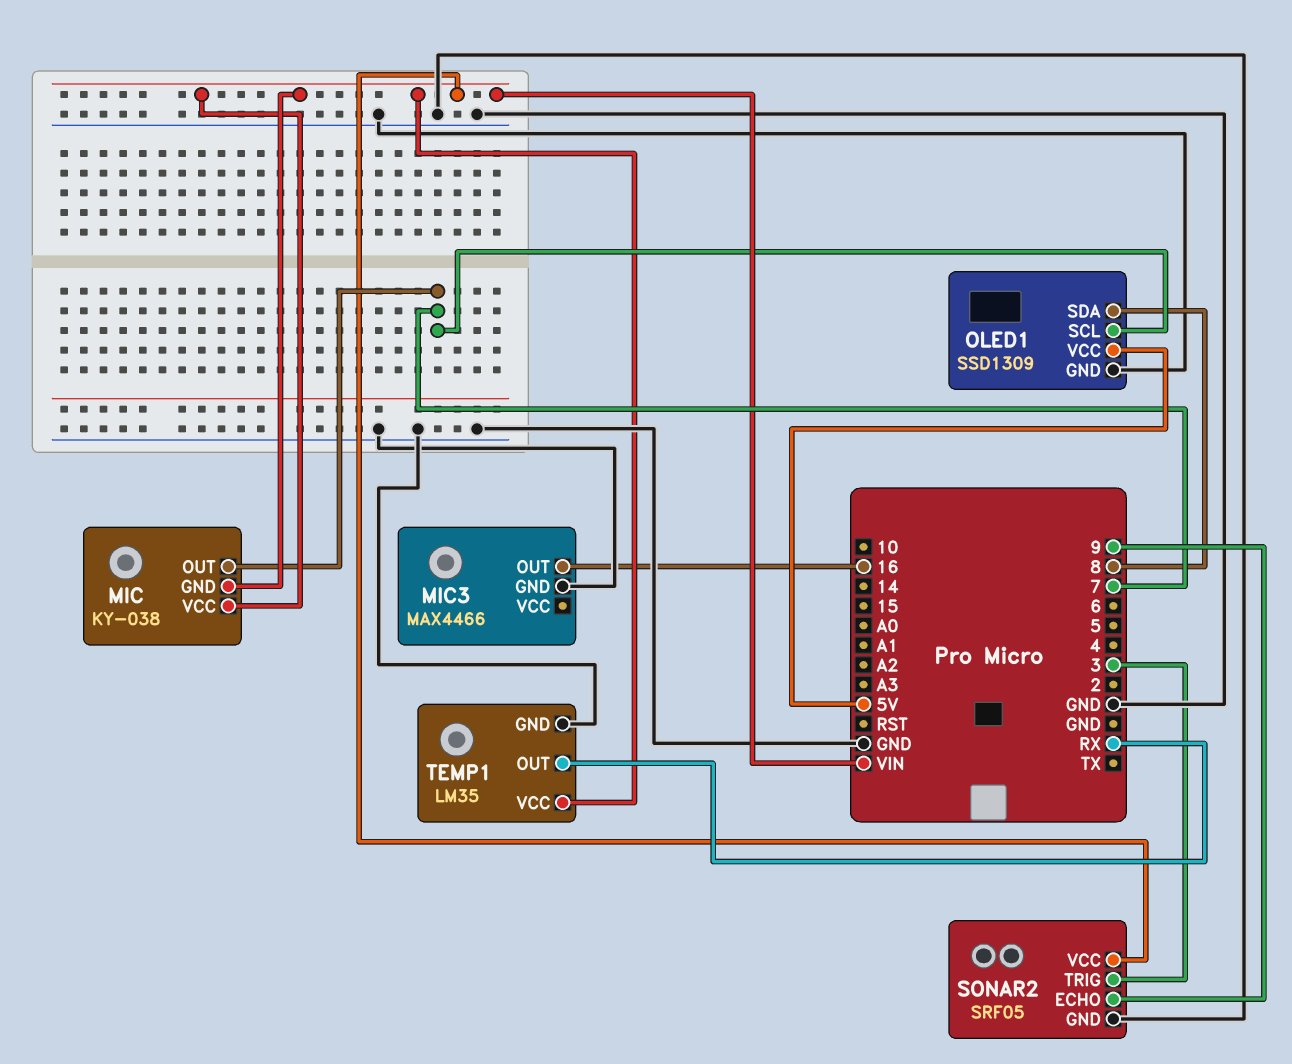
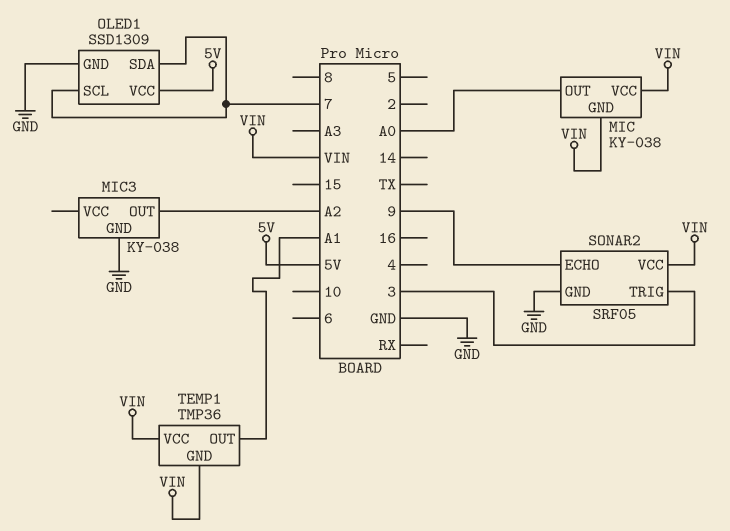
MIC pin OUT: 7 -> A0
MIC3: MAX4466 -> KY-038
MIC3 pin OUT: 16 -> A2
OLED1 pin SDA: 8 -> 7
TEMP1: LM35 -> TMP36
TEMP1 pin GND: GND -> VIN
TEMP1 pin OUT: RX -> A1

